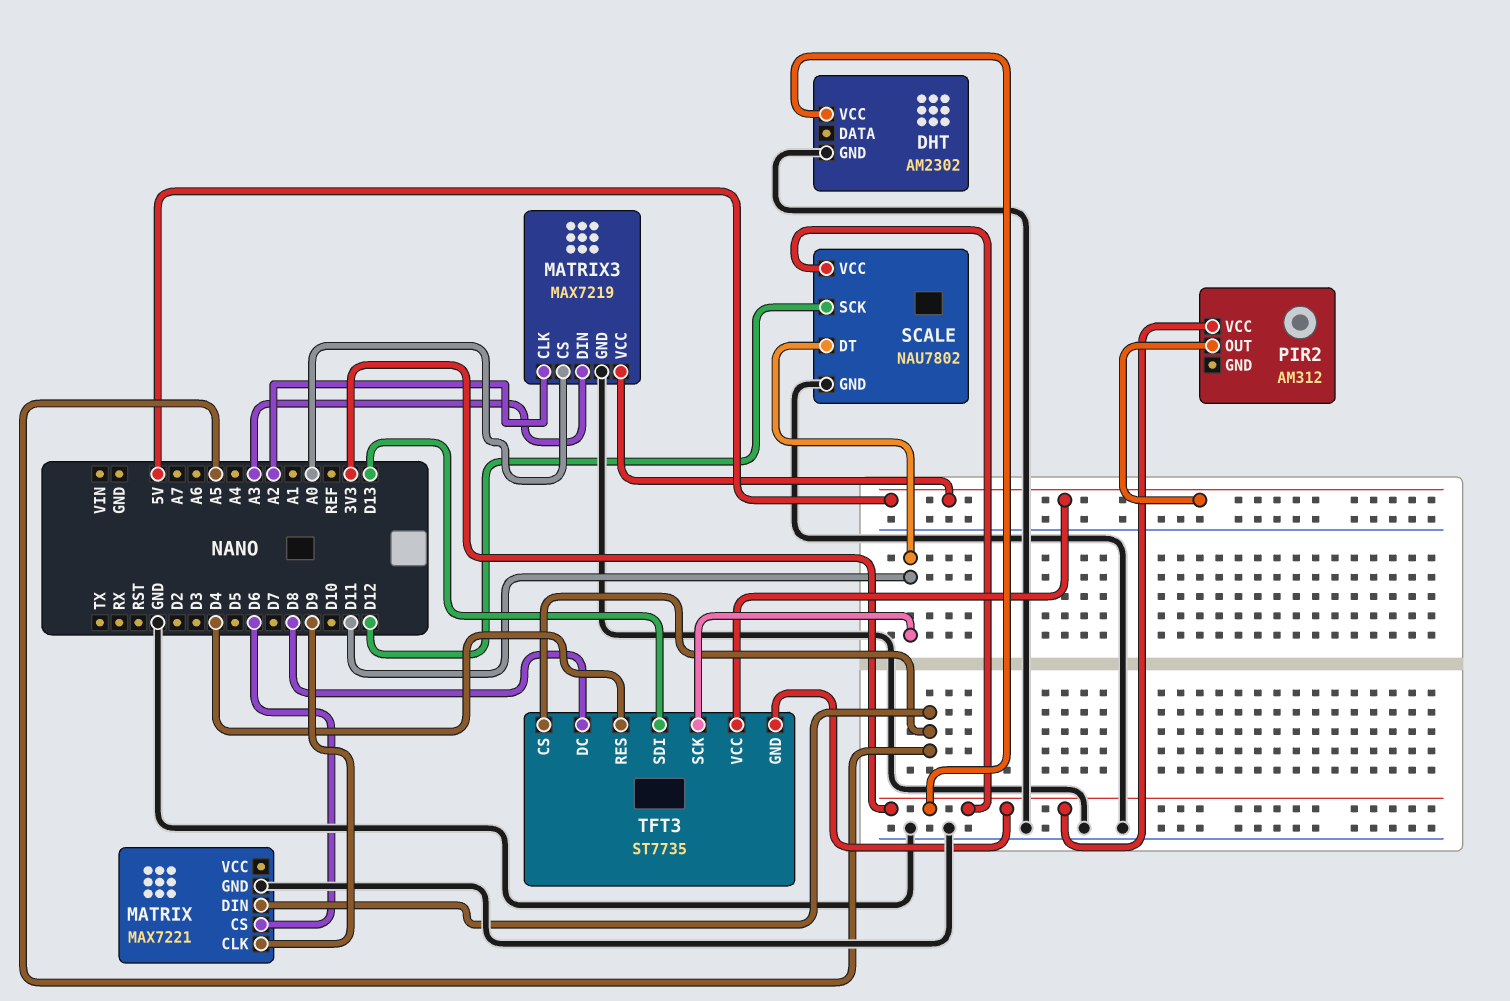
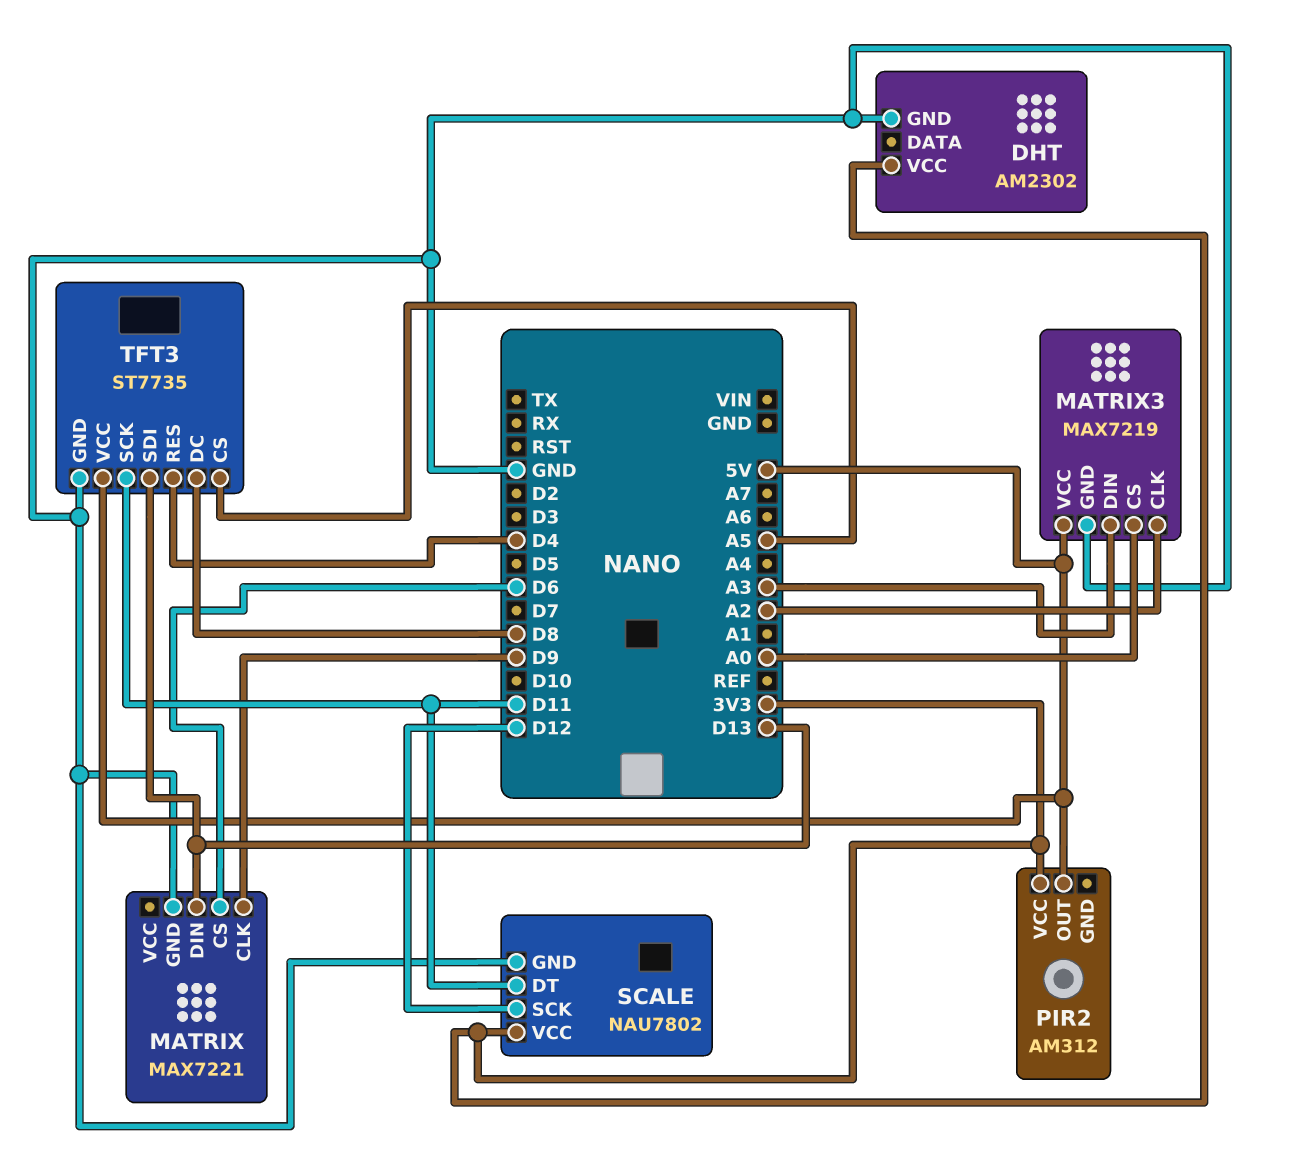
MATRIX pin DIN: A5 -> D13
TFT3 pin GND: 3V3 -> GND

